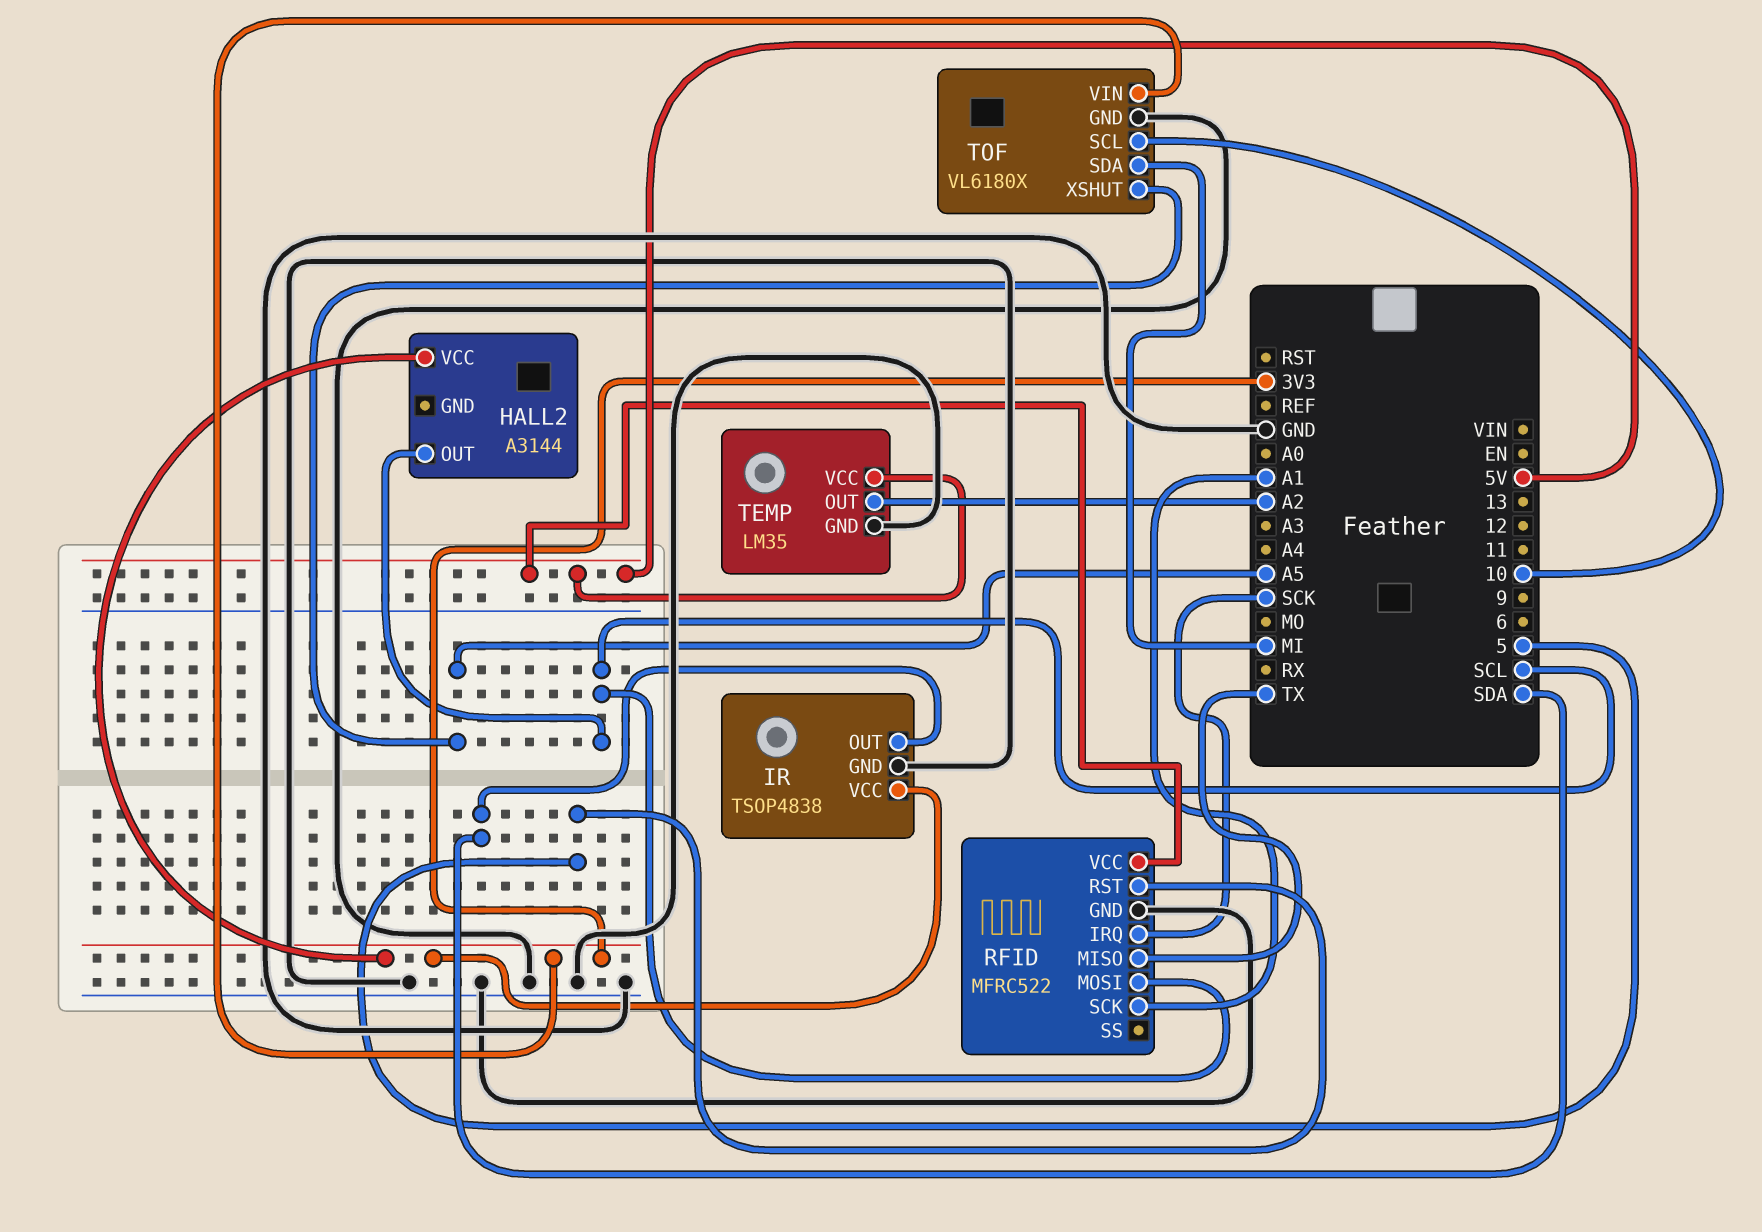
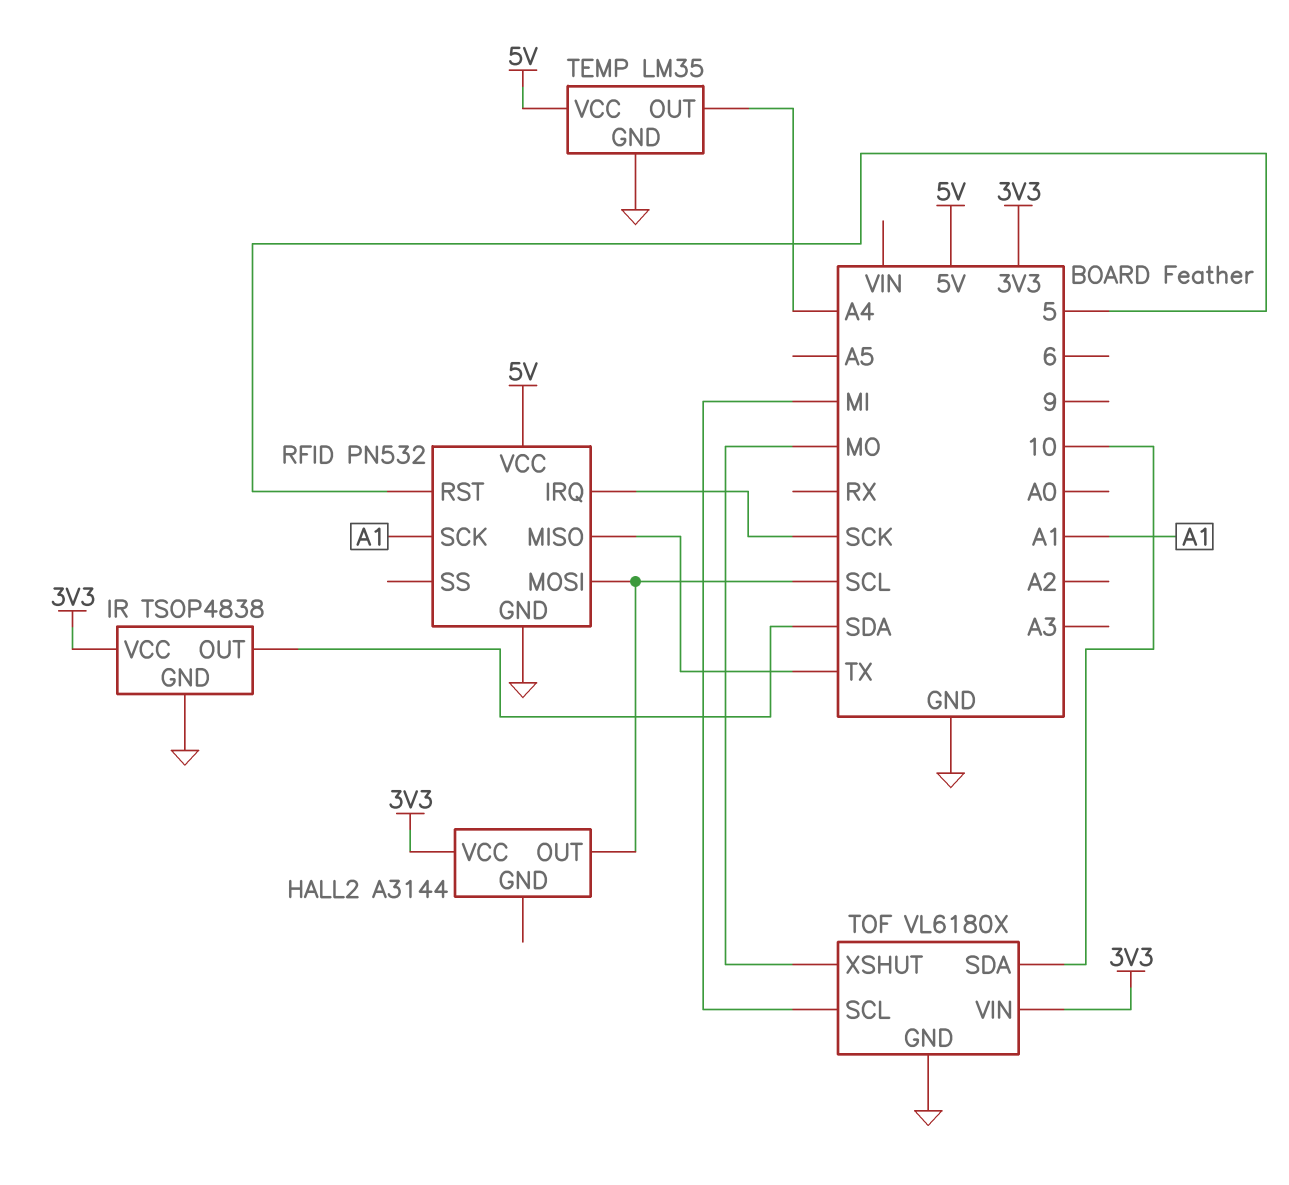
RFID: MFRC522 -> PN532
TEMP pin OUT: A2 -> A4
TOF pin SCL: 10 -> MI
TOF pin SDA: MI -> 10
TOF pin XSHUT: A5 -> MO

